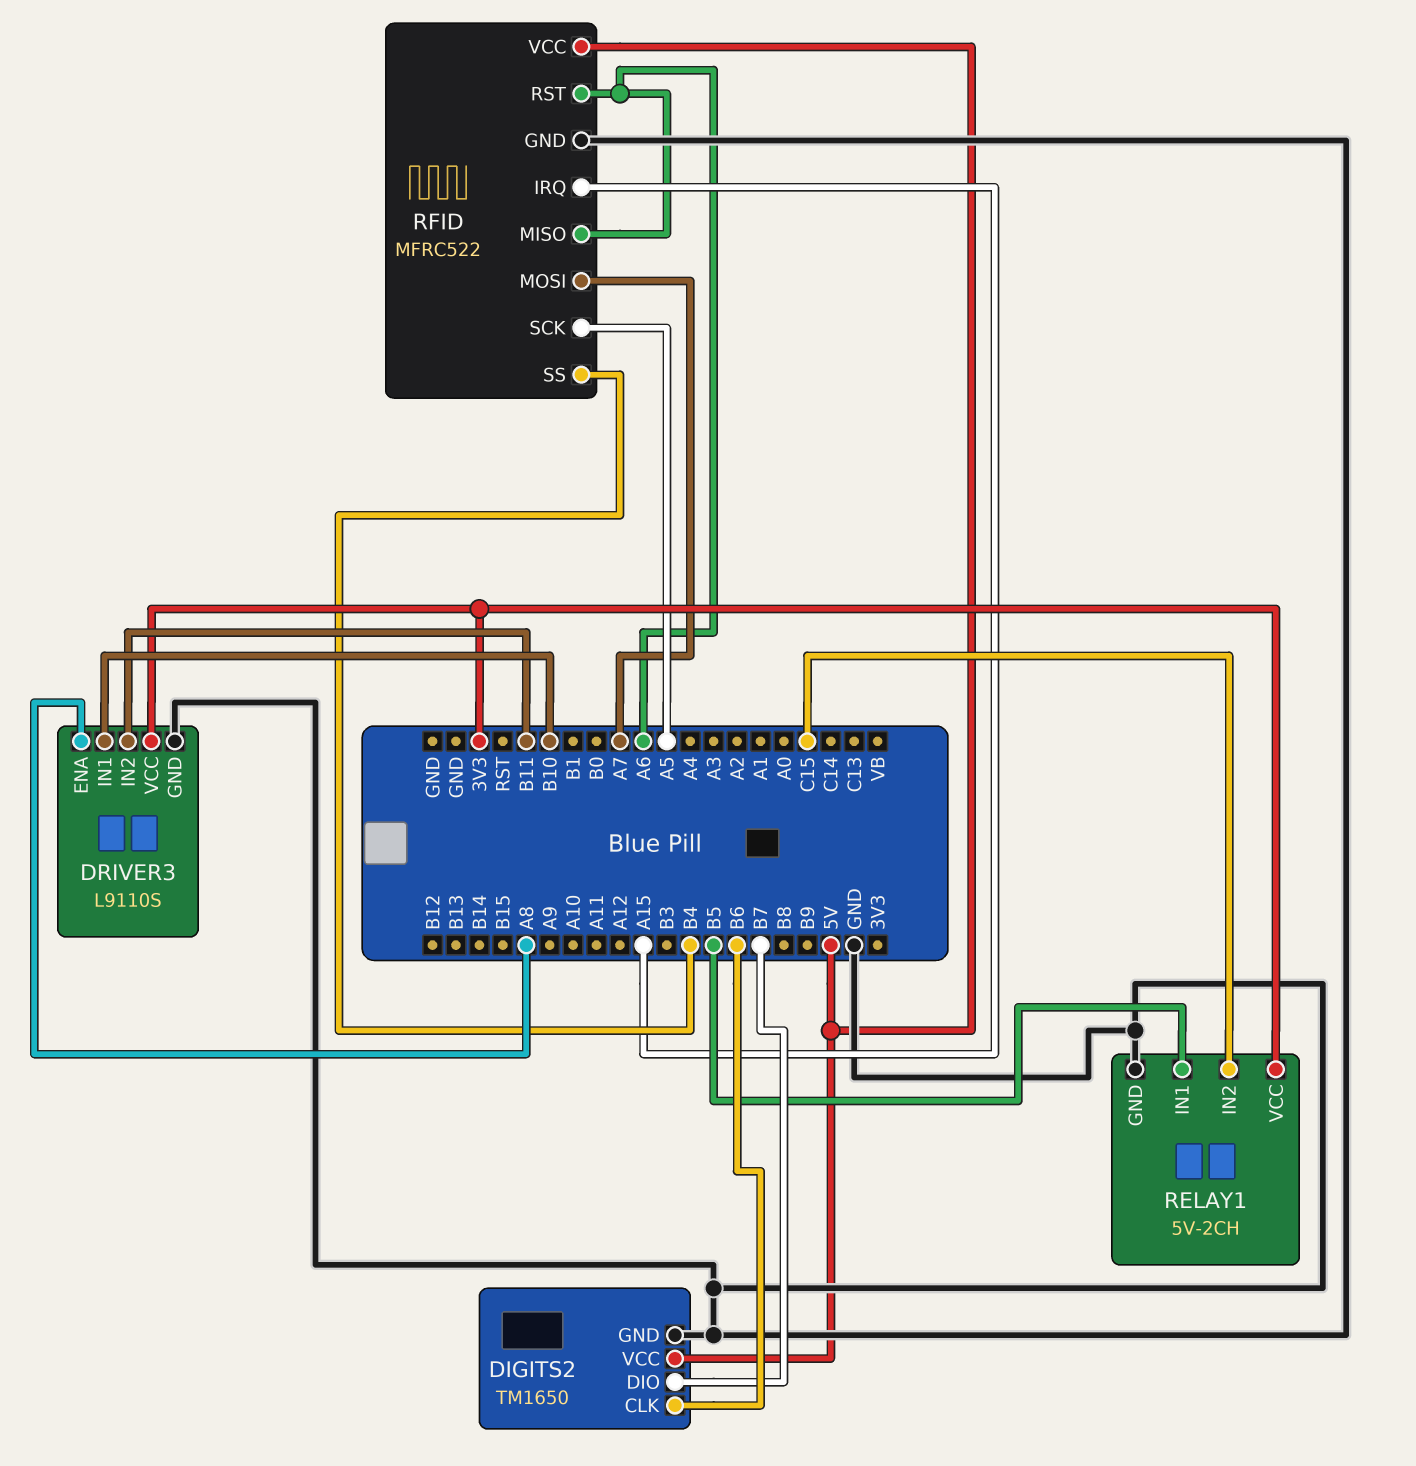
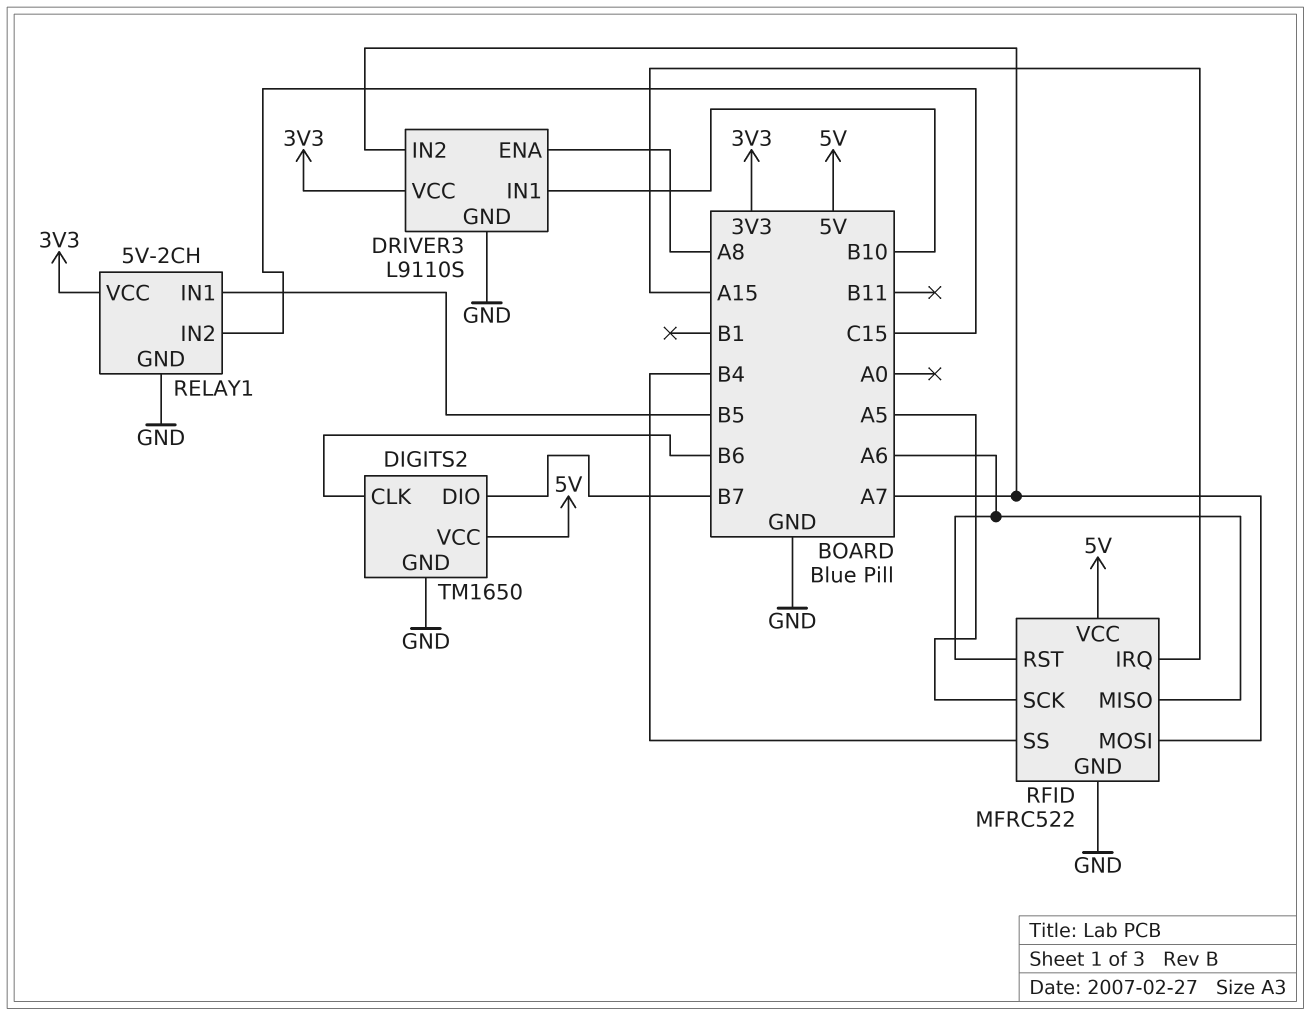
DRIVER3 pin IN2: B11 -> A7

